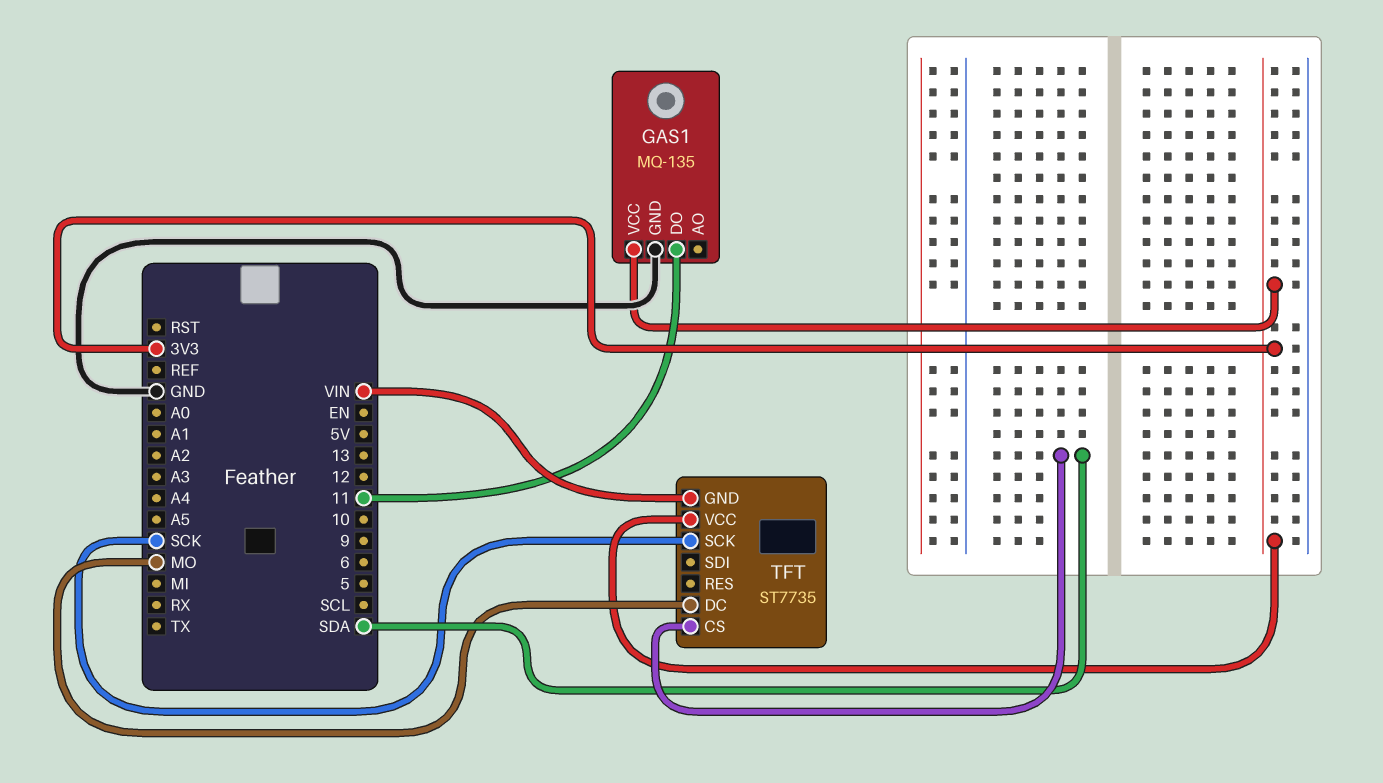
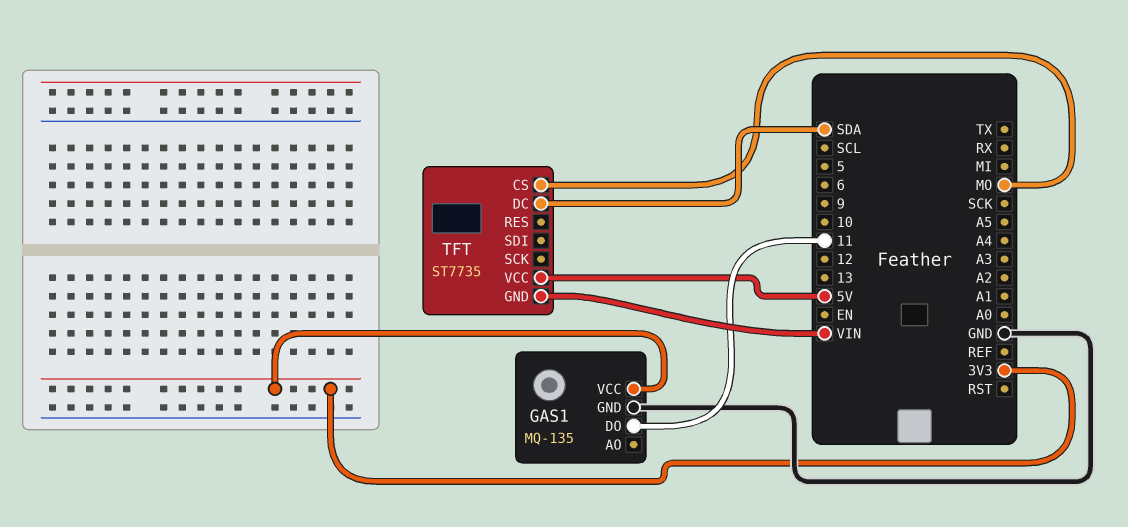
TFT pin CS: SDA -> MO
TFT pin DC: MO -> SDA
TFT pin SCK: SCK -> none
TFT pin VCC: 3V3 -> 5V

